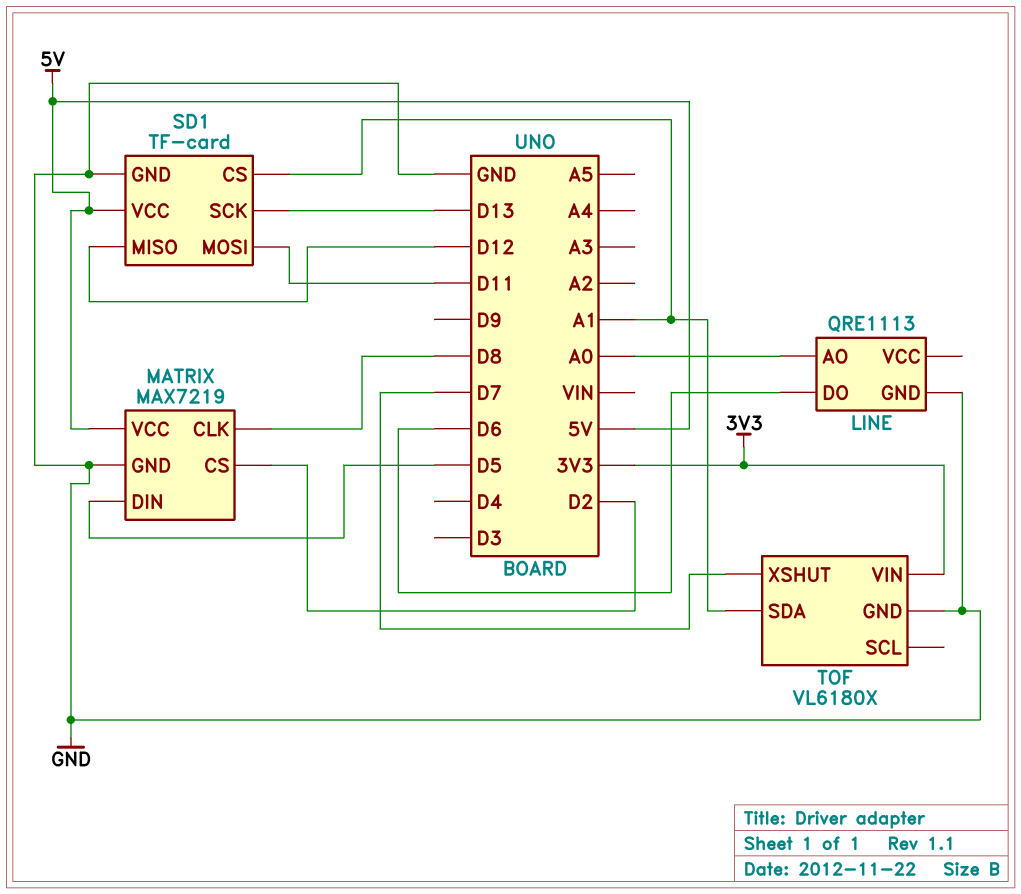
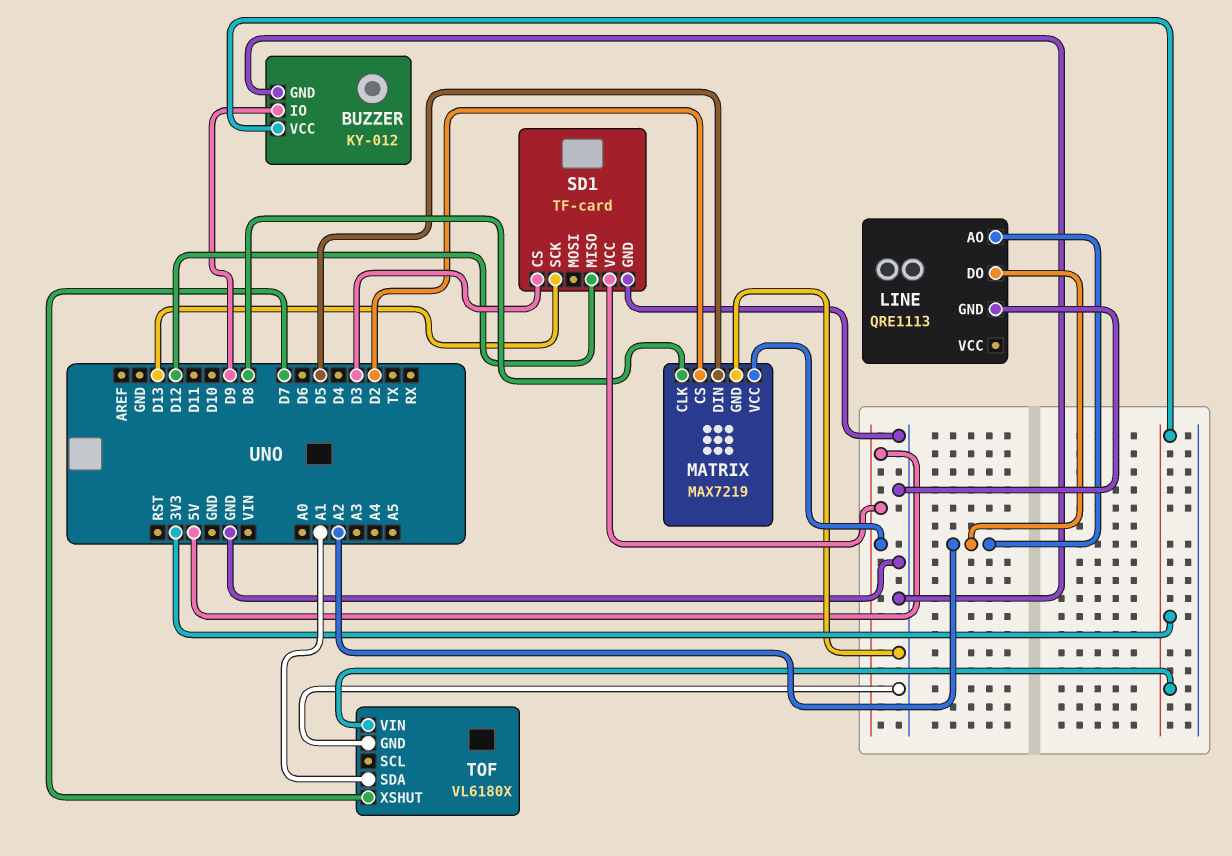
BUZZER: none -> KY-012
BUZZER pin GND: none -> GND
BUZZER pin IO: none -> D9
BUZZER pin VCC: none -> 3V3
LINE pin AO: A0 -> A2
LINE pin DO: D6 -> A2
SD1 pin CS: A1 -> D3
SD1 pin MOSI: D11 -> none

